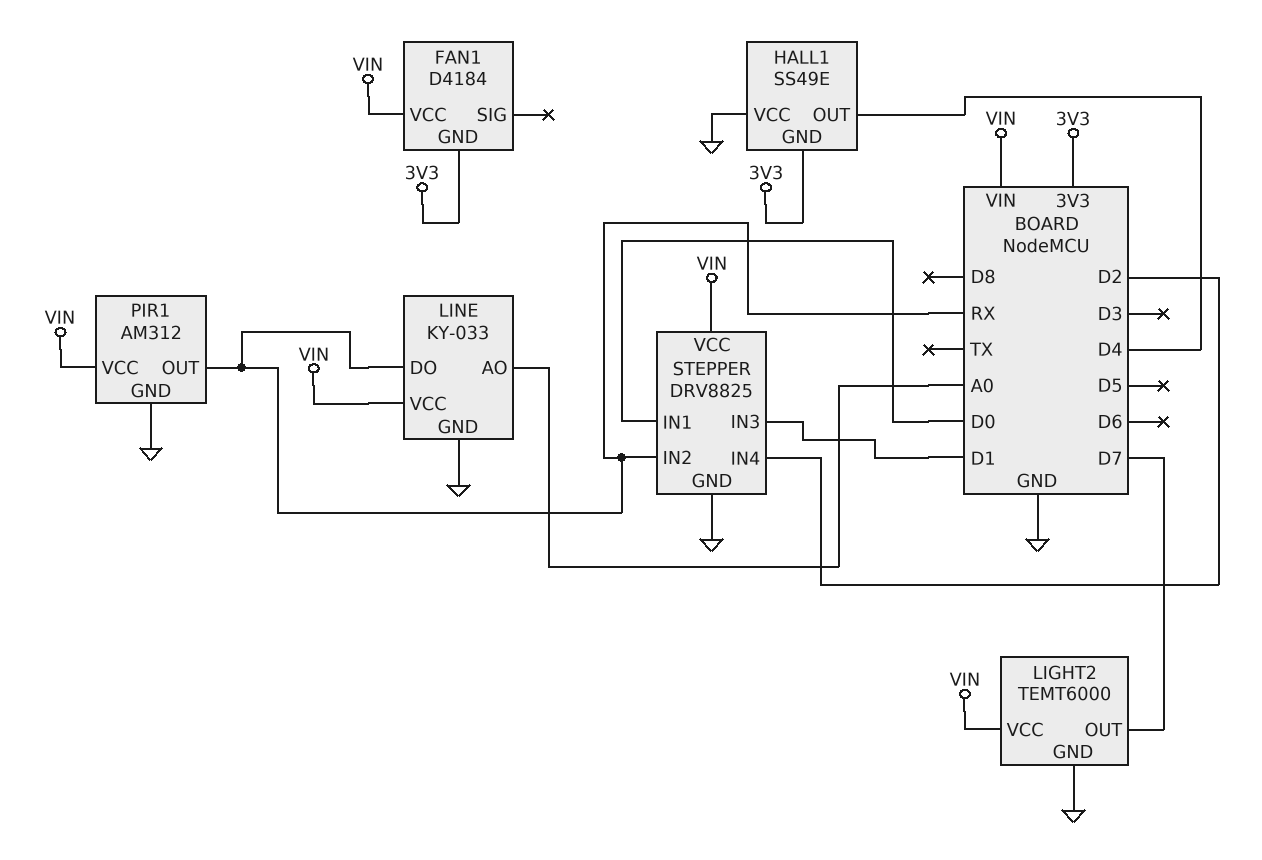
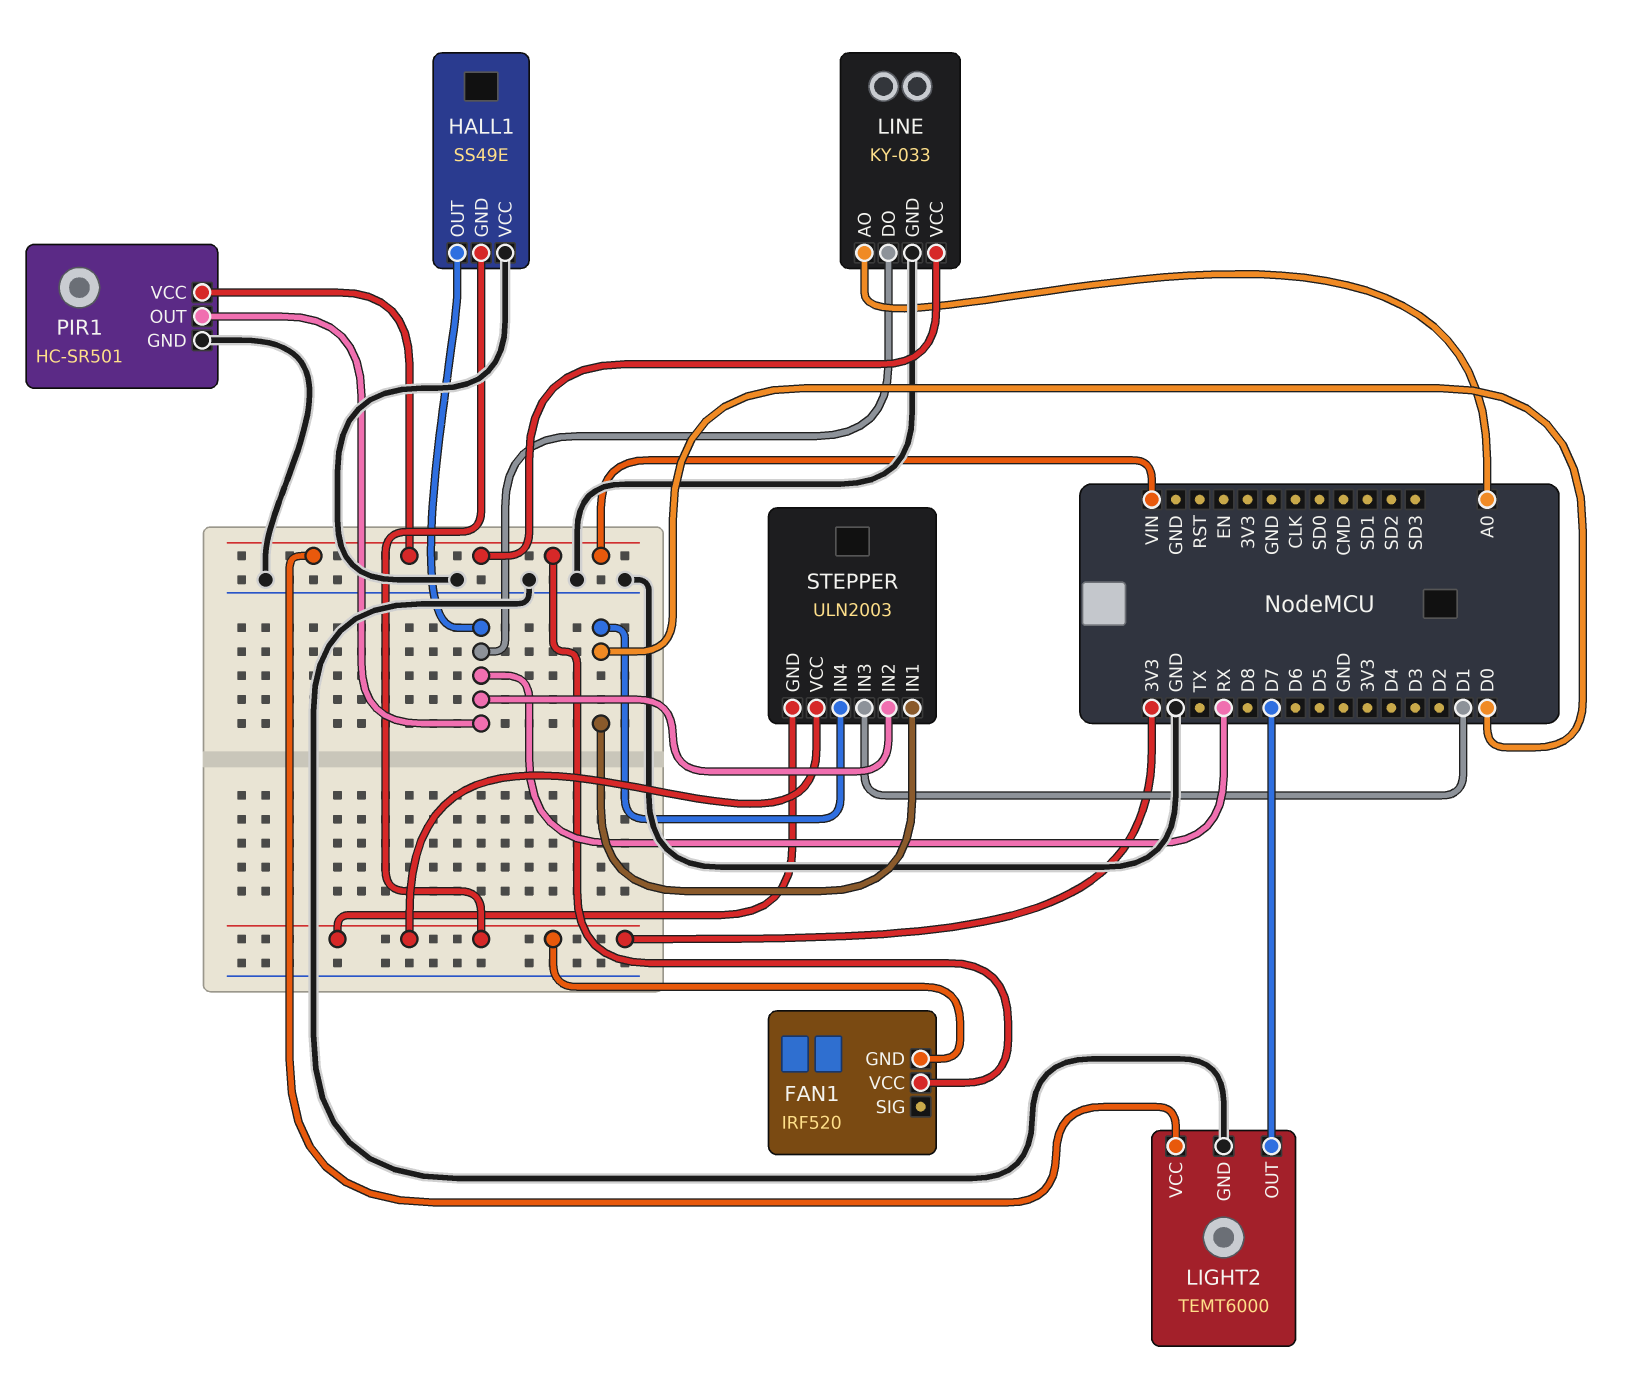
FAN1: D4184 -> IRF520
HALL1 pin OUT: D4 -> RX
PIR1: AM312 -> HC-SR501
STEPPER: DRV8825 -> ULN2003
STEPPER pin GND: GND -> 3V3
STEPPER pin IN4: D2 -> D0
STEPPER pin VCC: VIN -> 3V3

